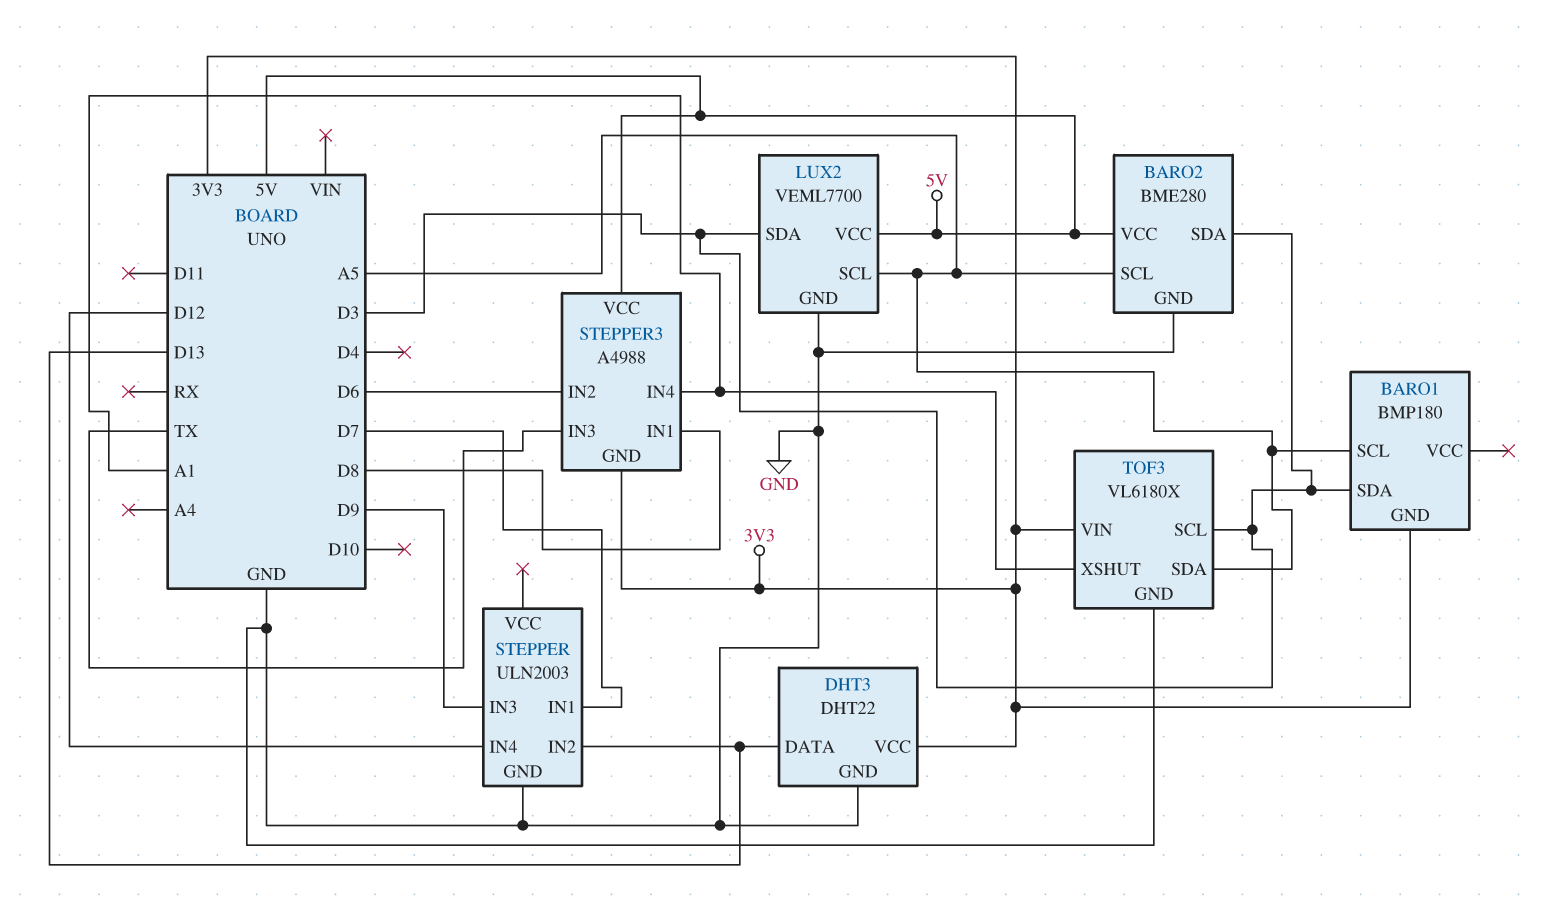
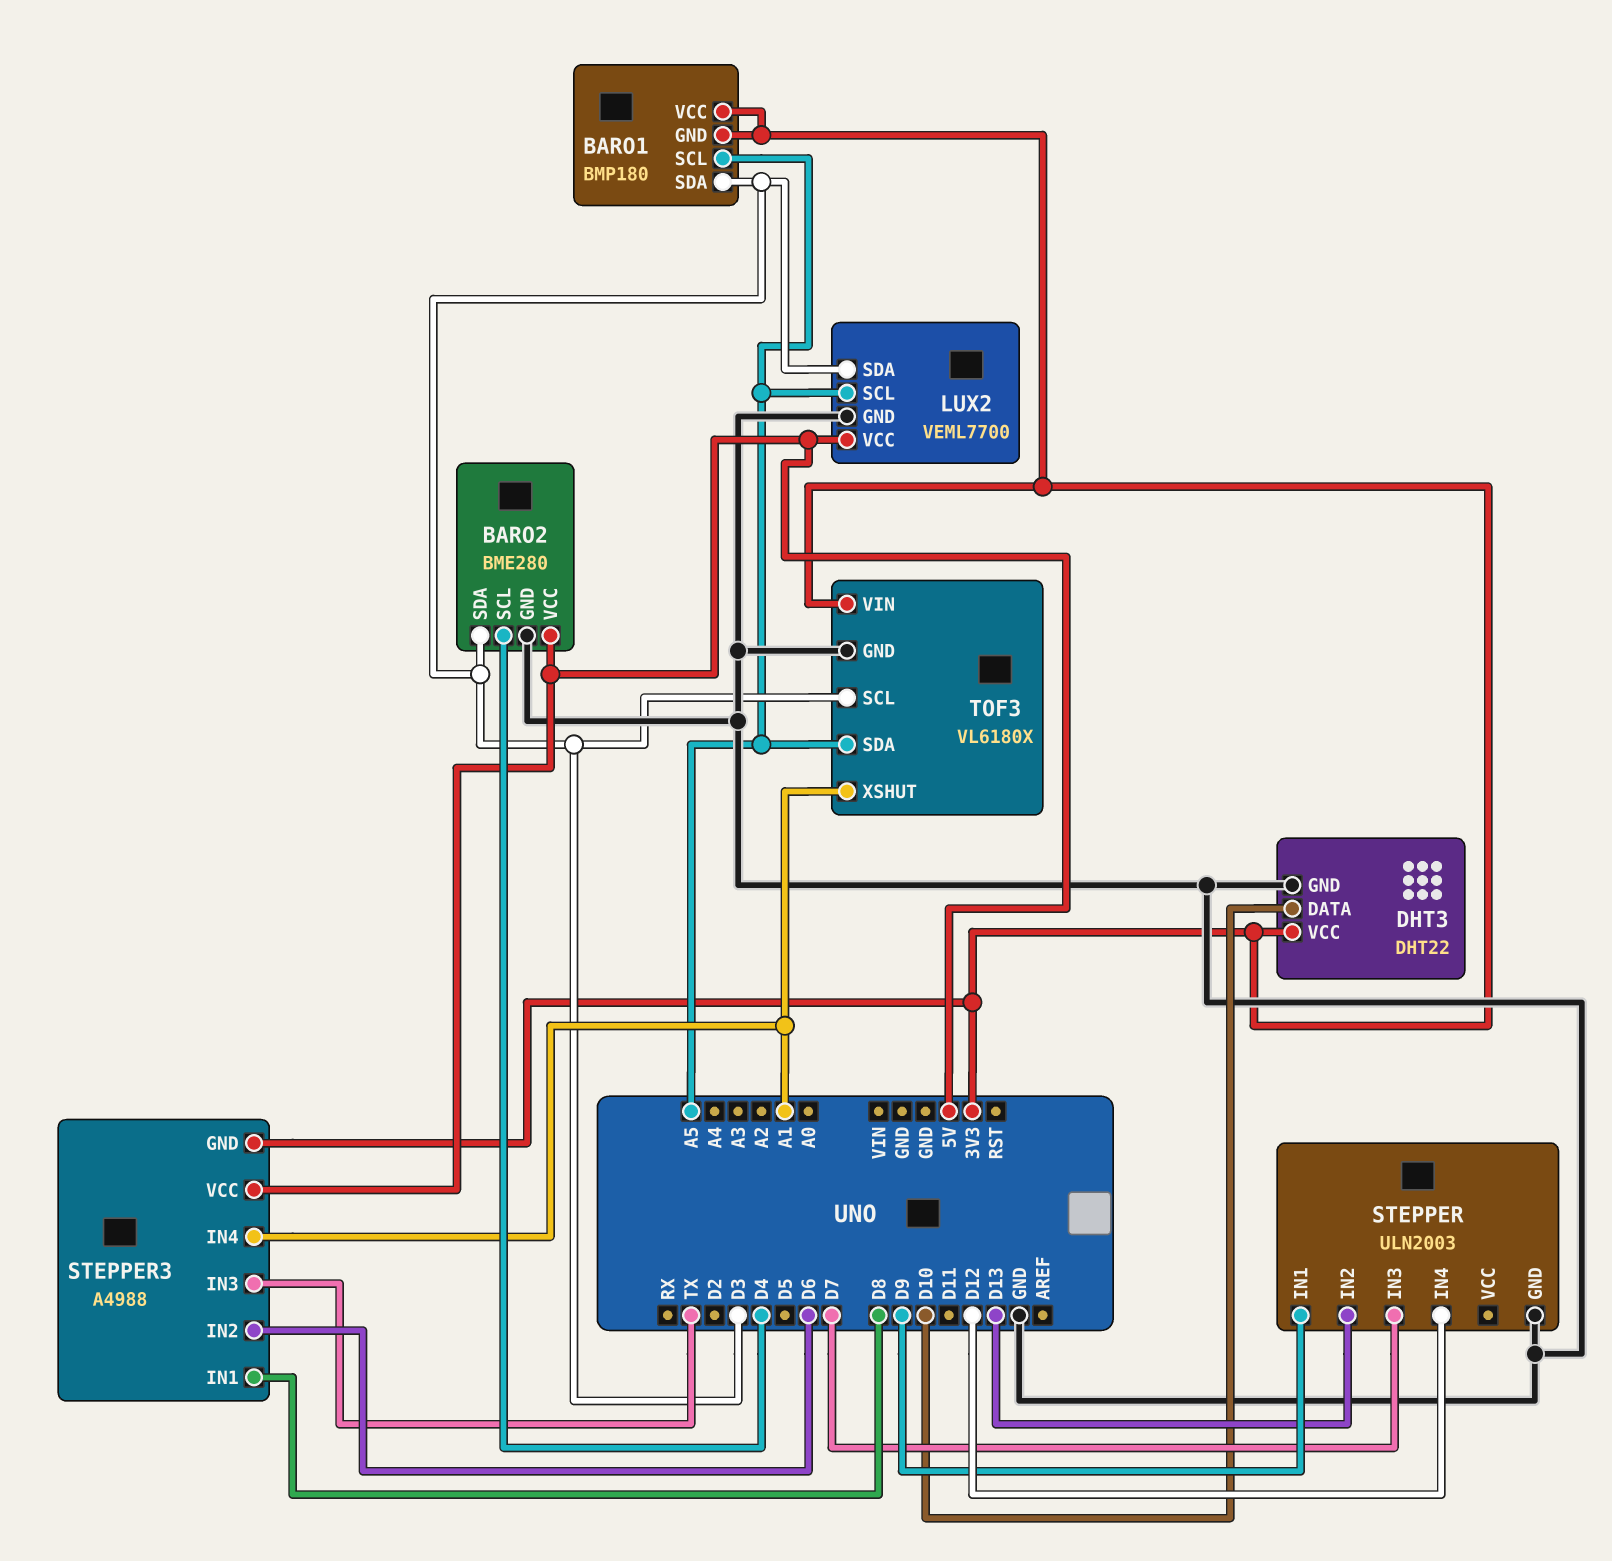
BARO1 pin VCC: none -> 3V3
BARO2 pin SCL: A5 -> D4
DHT3 pin DATA: D13 -> D10
STEPPER pin IN1: D7 -> D9
STEPPER pin IN3: D9 -> D7

